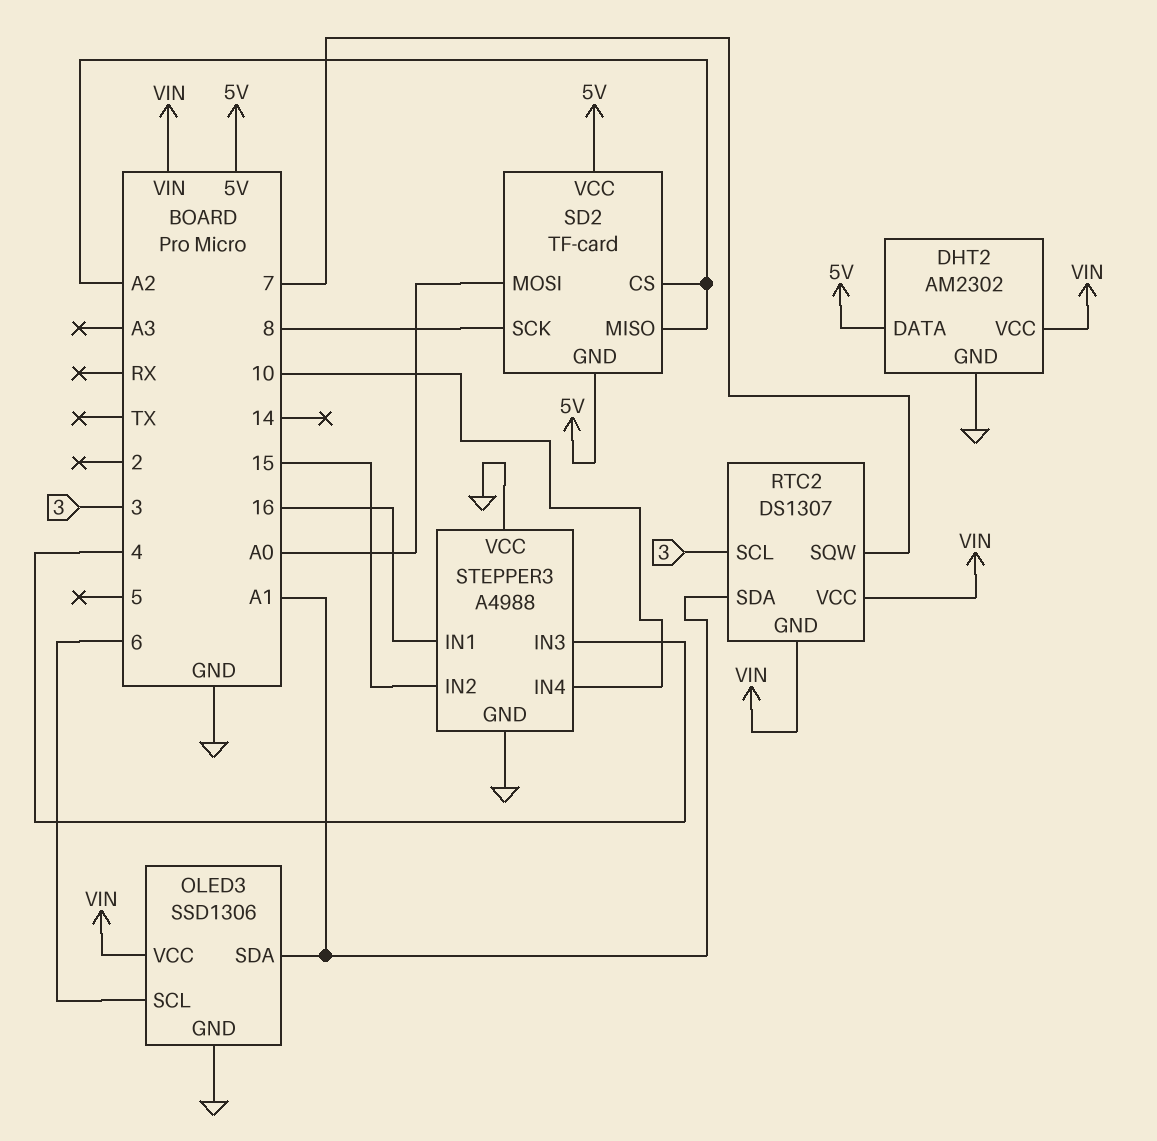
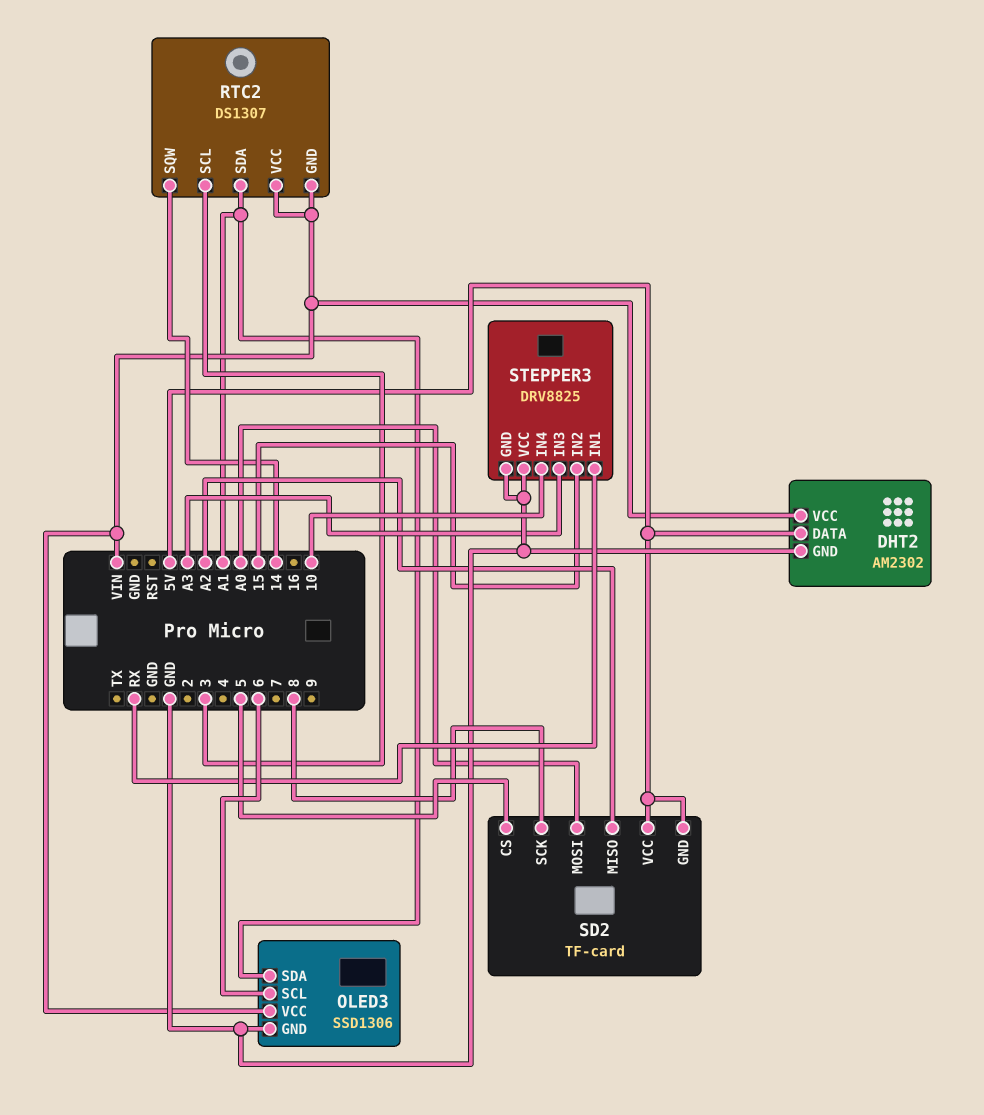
RTC2 pin SQW: 7 -> 14
SD2 pin CS: A2 -> 5
STEPPER3: A4988 -> DRV8825
STEPPER3 pin IN1: 16 -> RX
STEPPER3 pin IN3: 4 -> A3

